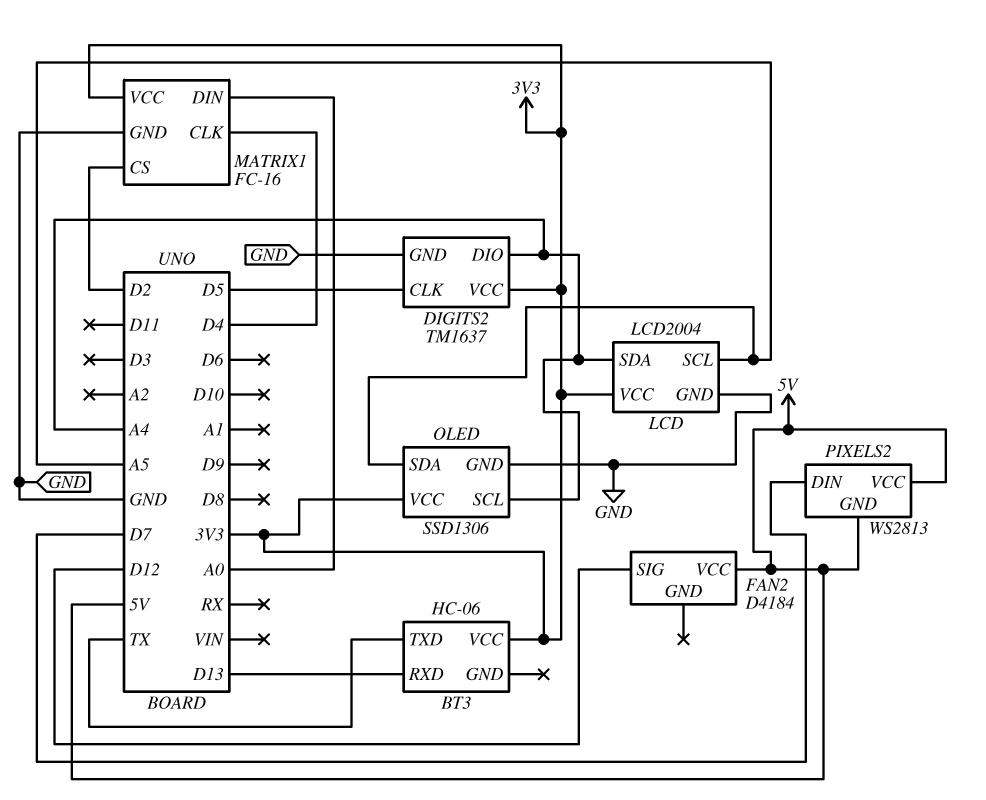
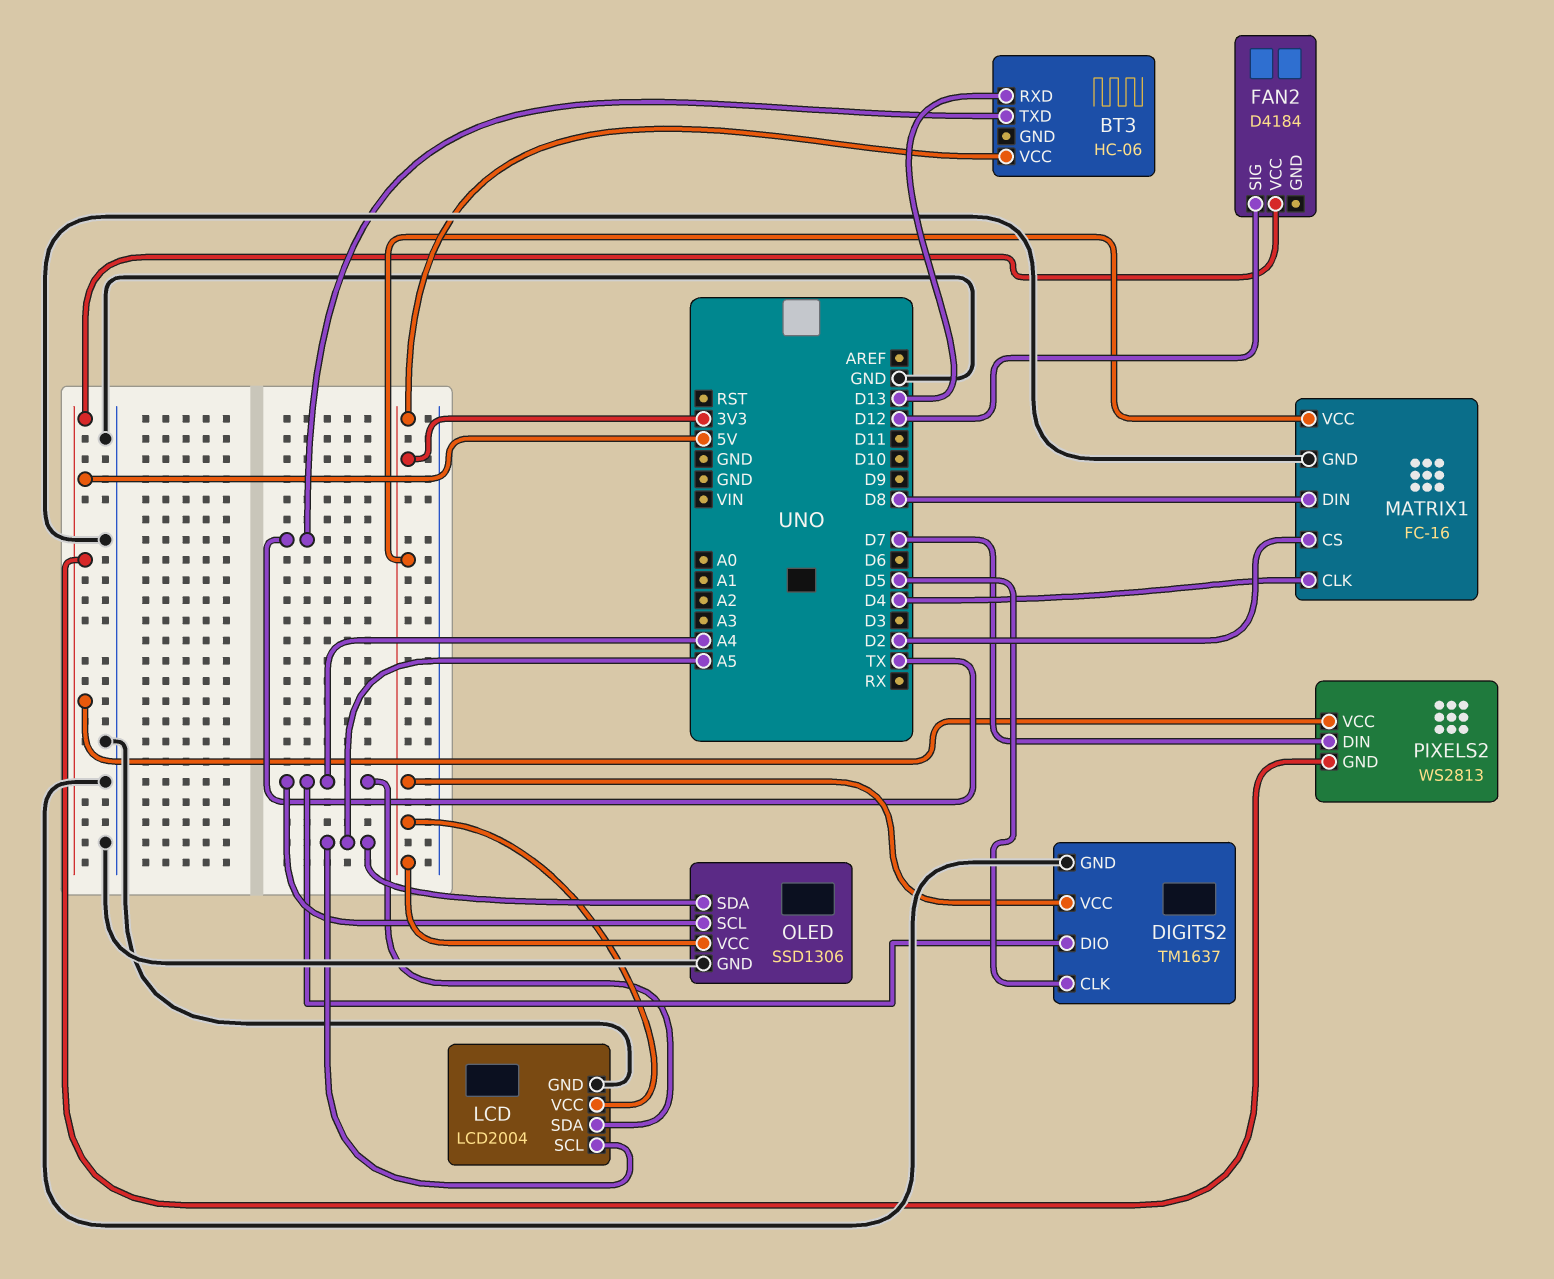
MATRIX1 pin DIN: A0 -> D8

